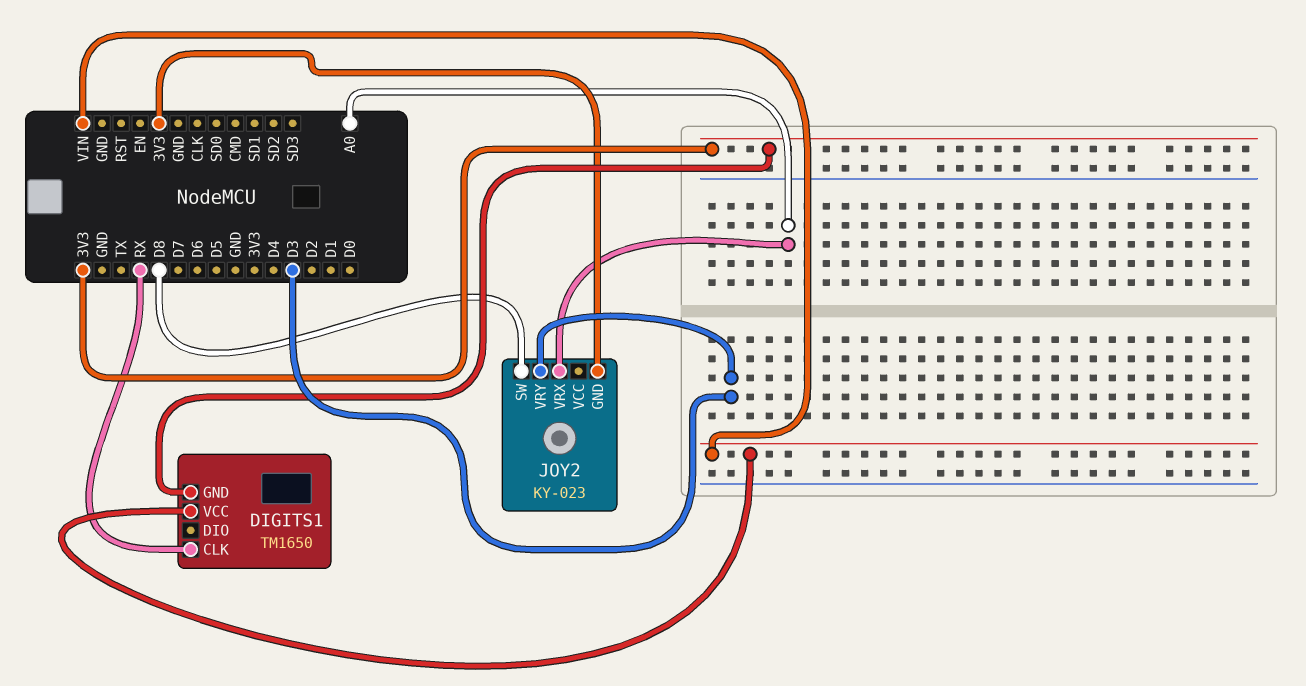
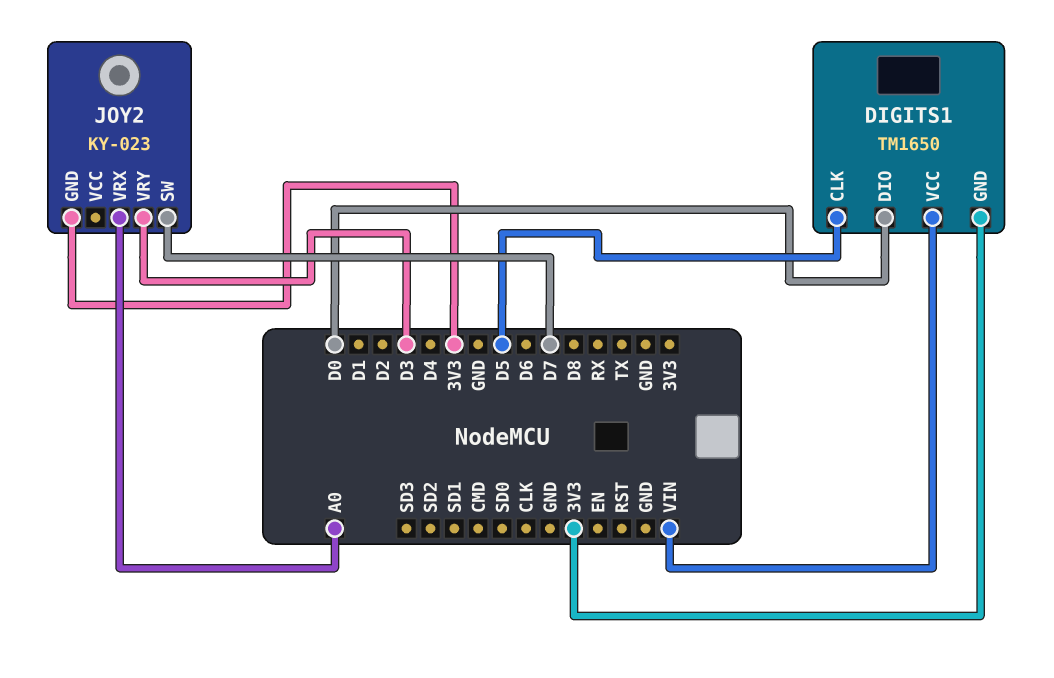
DIGITS1 pin CLK: RX -> D5
DIGITS1 pin DIO: none -> D0
JOY2 pin SW: D8 -> D7

